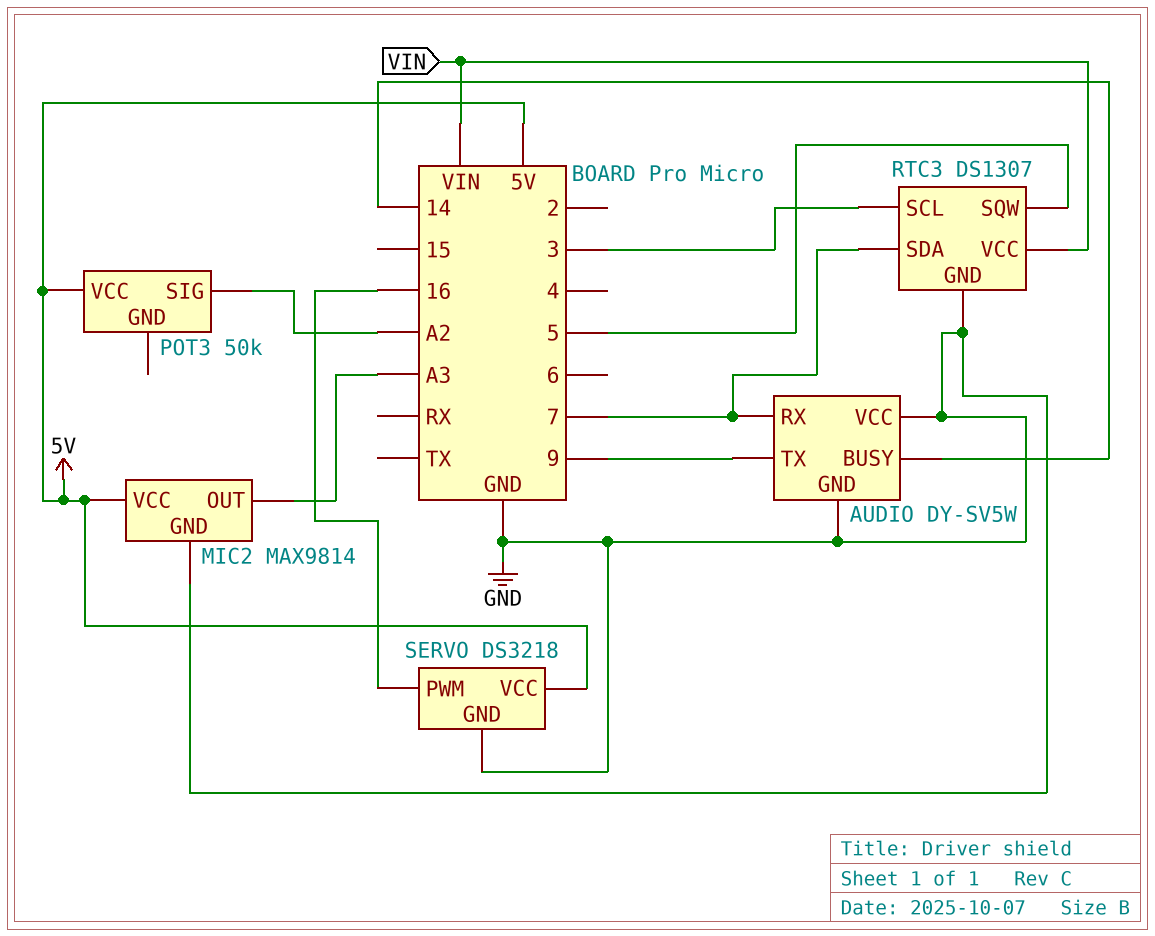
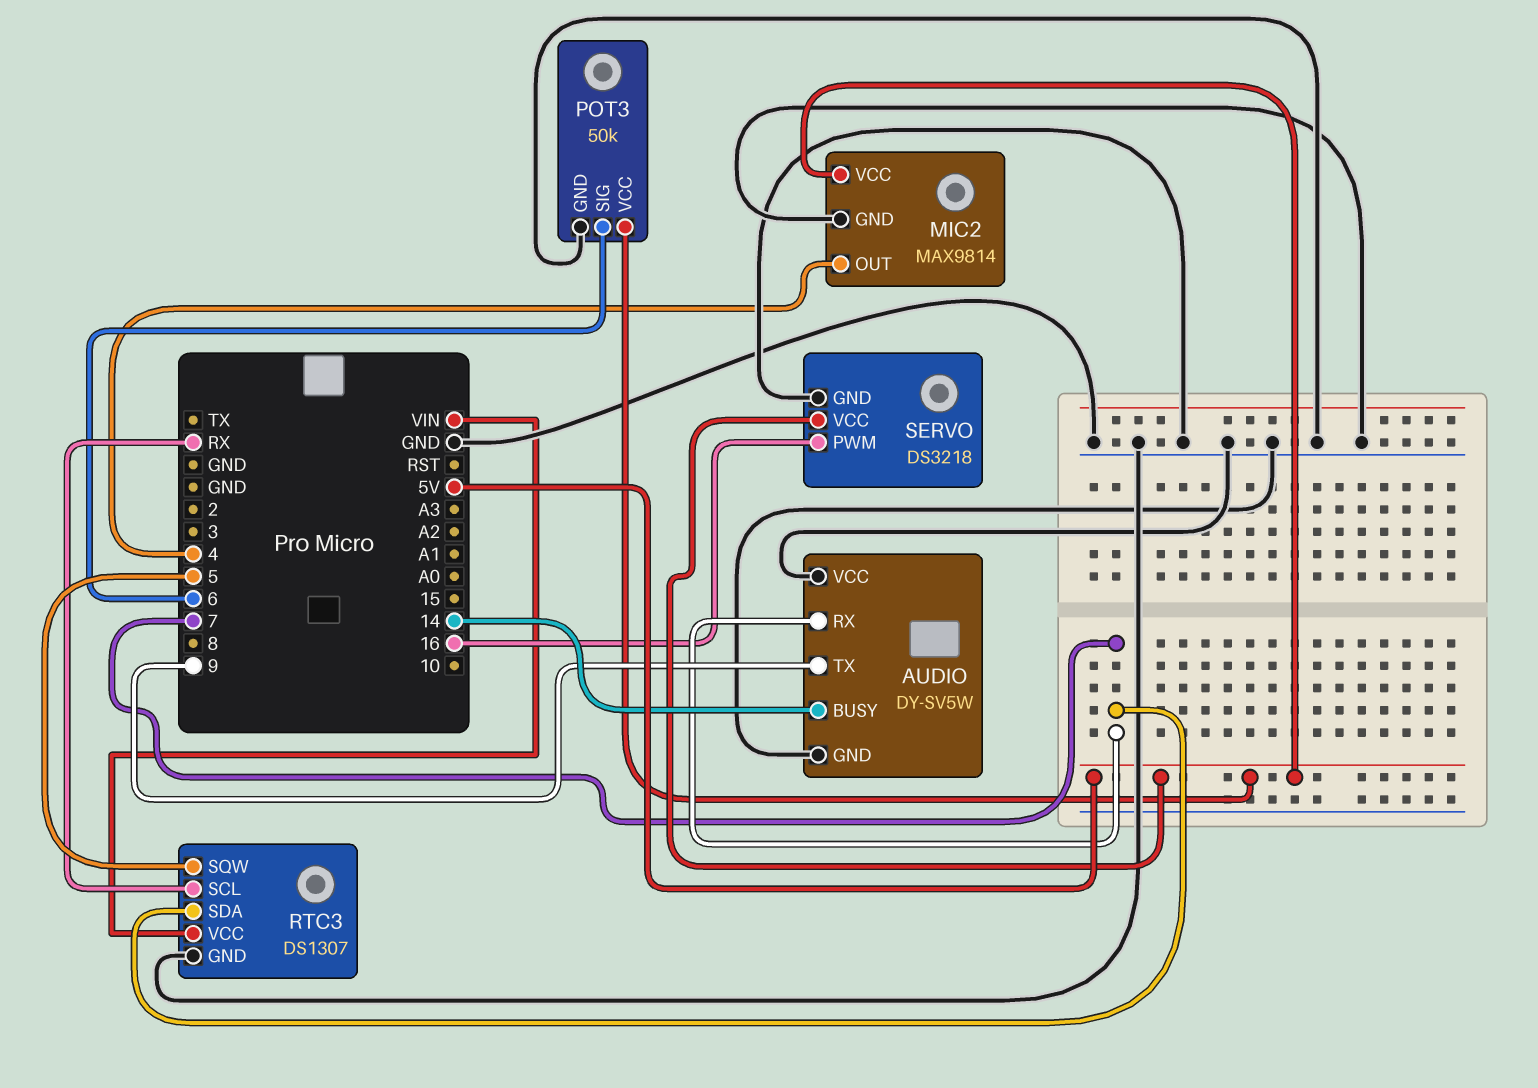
MIC2 pin OUT: A3 -> 4
POT3 pin GND: none -> GND
POT3 pin SIG: A2 -> 6
RTC3 pin SCL: 3 -> RX

